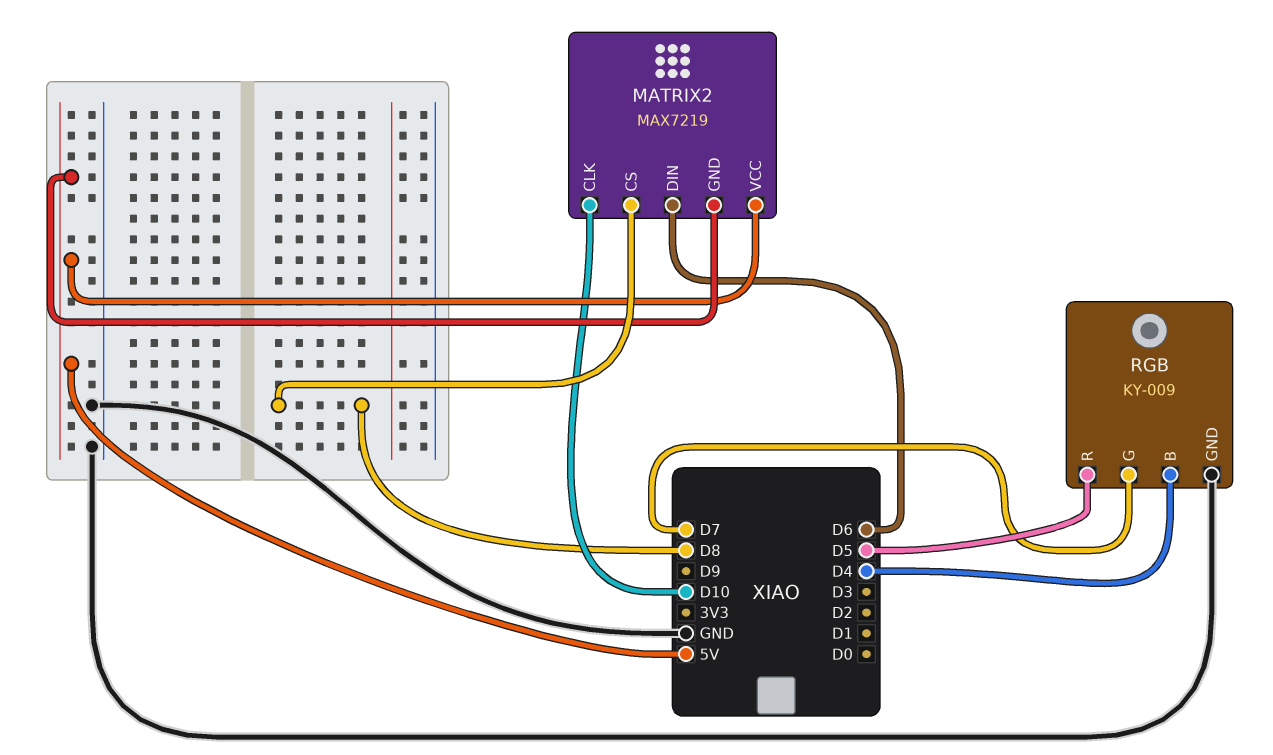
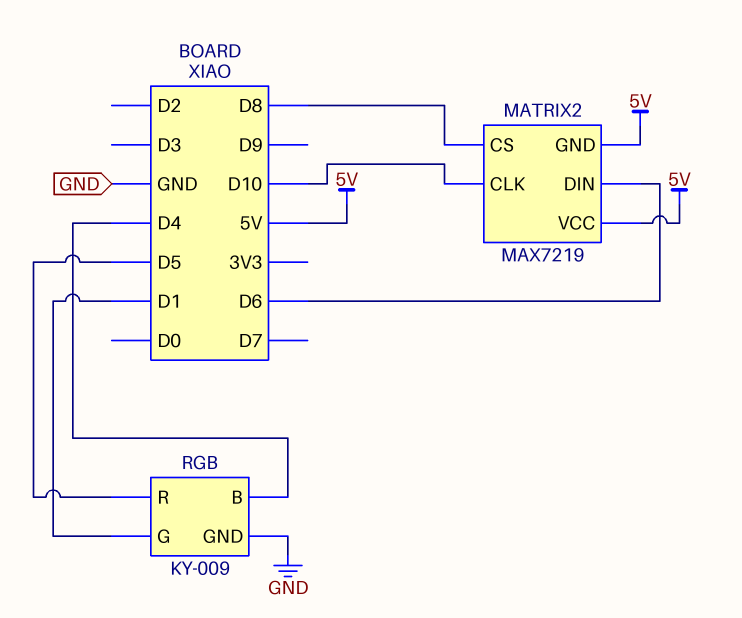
RGB pin G: D7 -> D1

